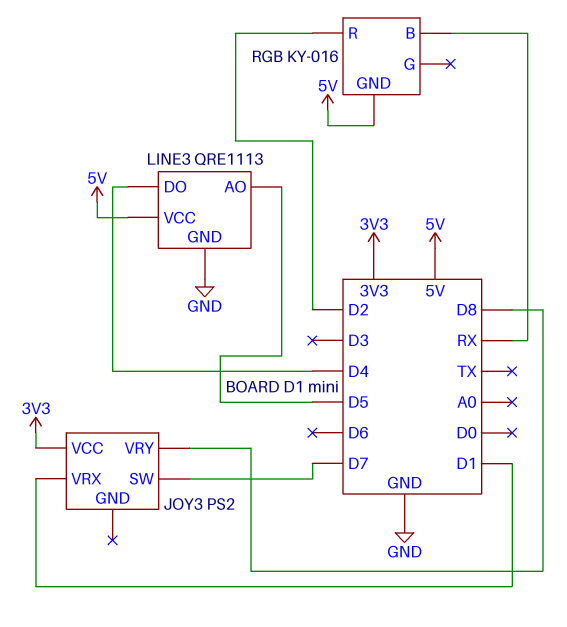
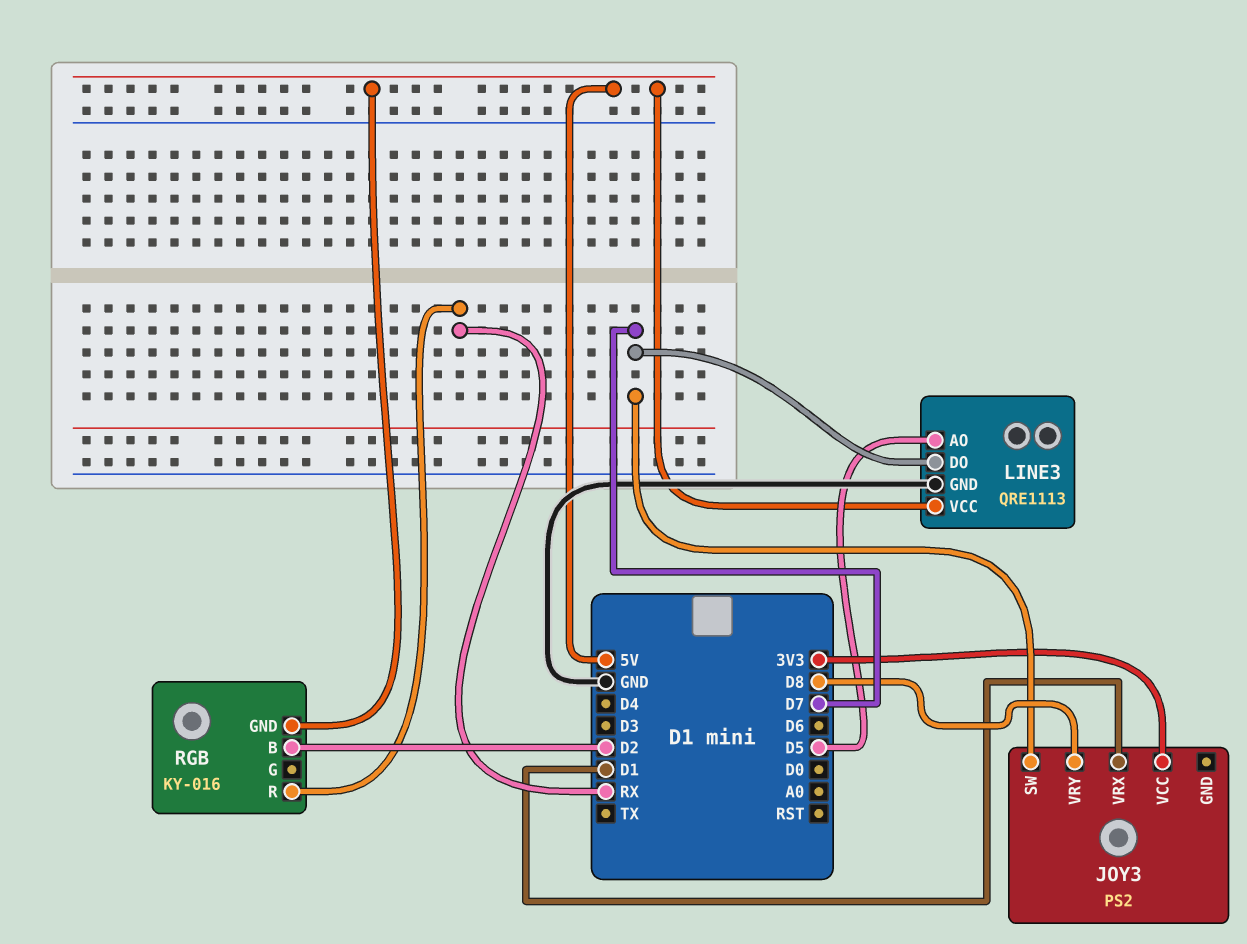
LINE3 pin DO: D4 -> D7
RGB pin B: RX -> D2
RGB pin R: D2 -> RX

